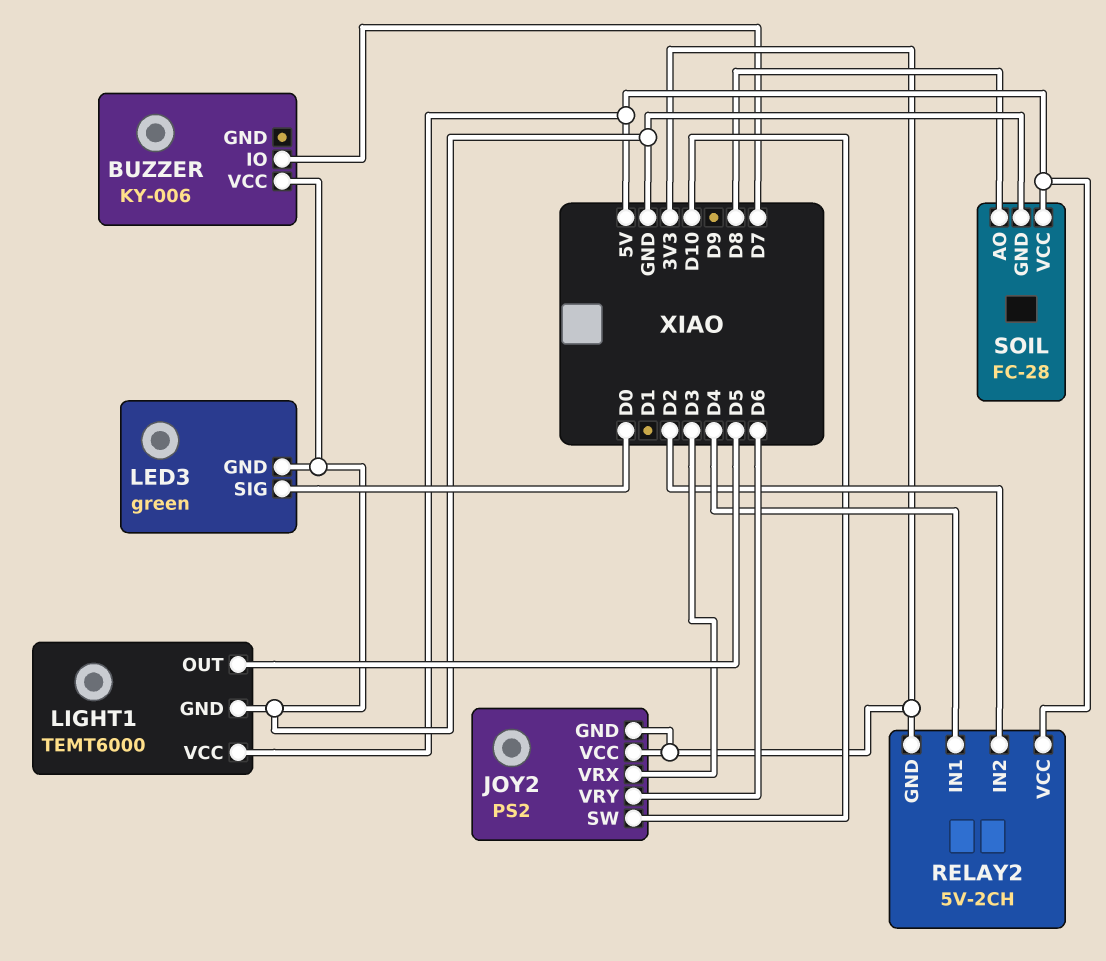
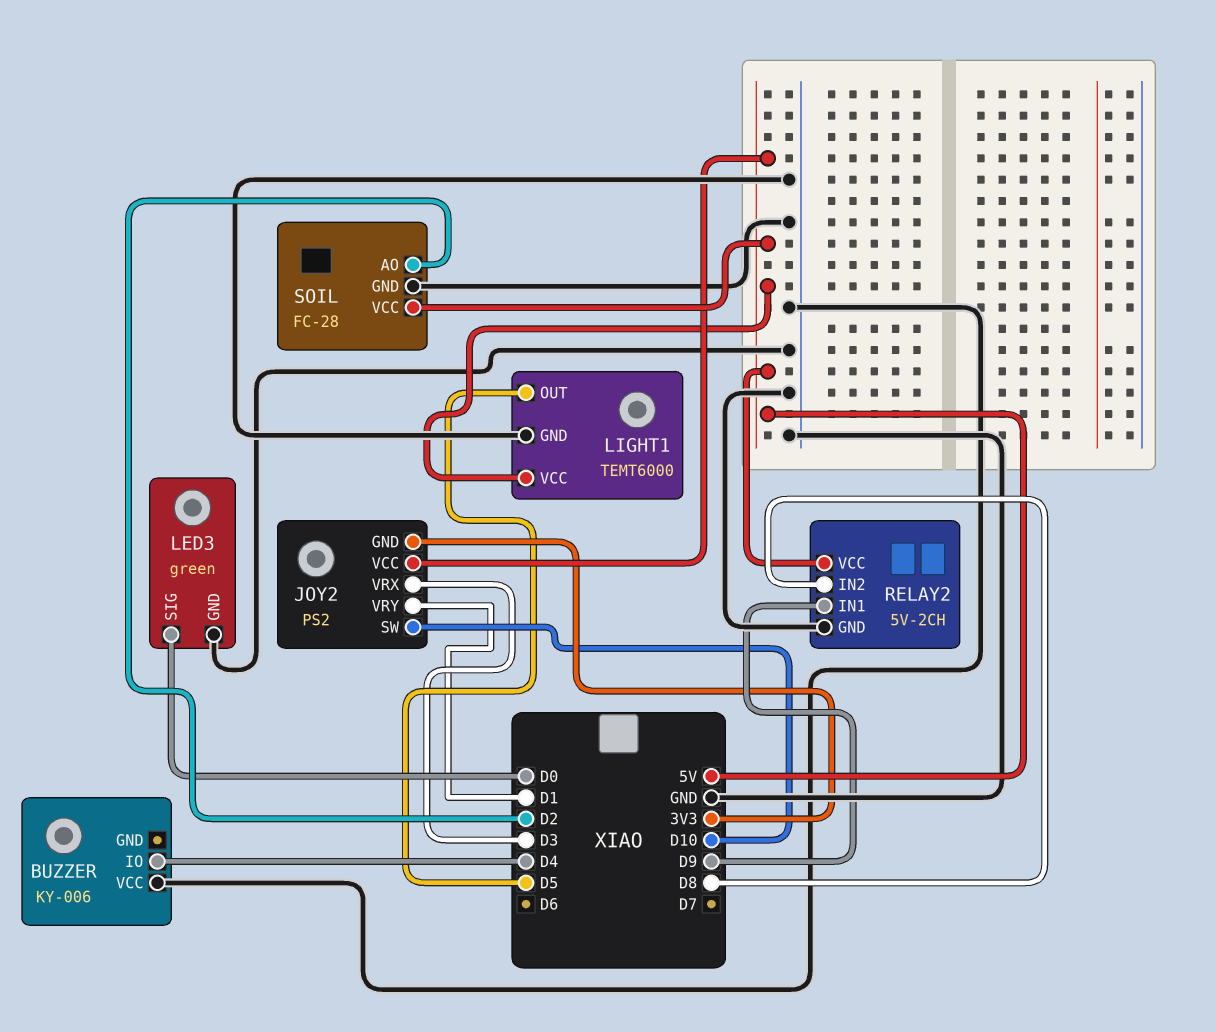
BUZZER pin IO: D7 -> D4
JOY2 pin VCC: 3V3 -> 5V
JOY2 pin VRY: D6 -> D1
RELAY2 pin GND: 3V3 -> GND
RELAY2 pin IN1: D4 -> D9
RELAY2 pin IN2: D2 -> D8
SOIL pin AO: D8 -> D2

